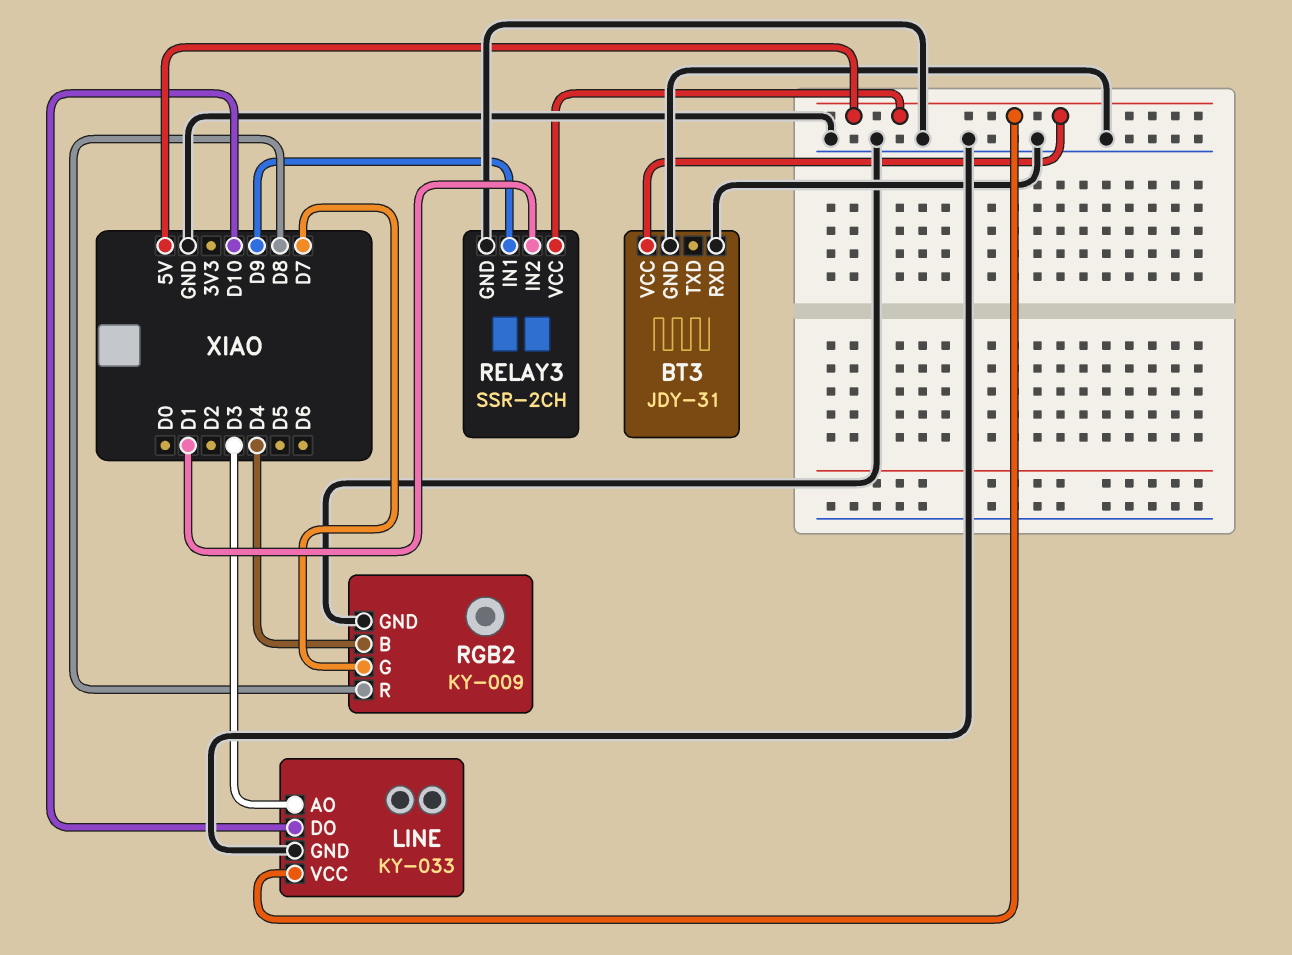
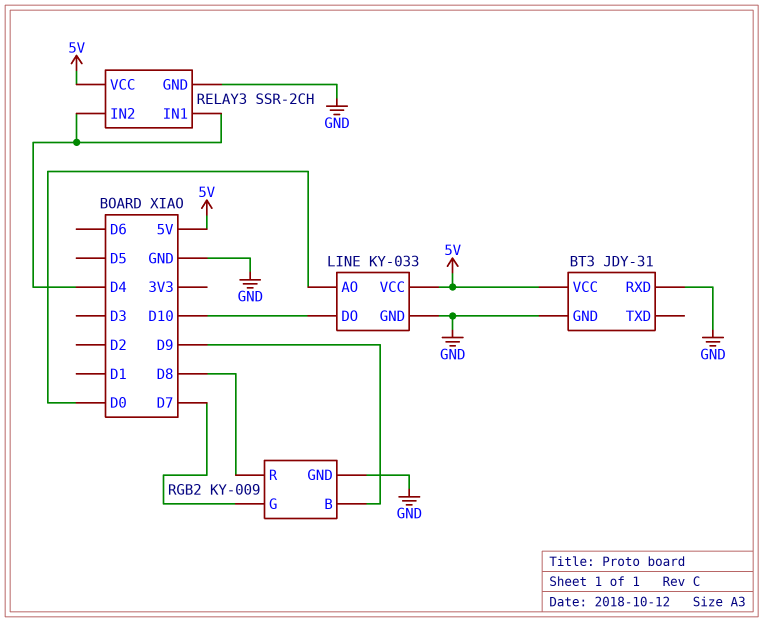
LINE pin AO: D3 -> D0
RELAY3 pin IN1: D9 -> D4
RELAY3 pin IN2: D1 -> D4
RGB2 pin B: D4 -> D9

